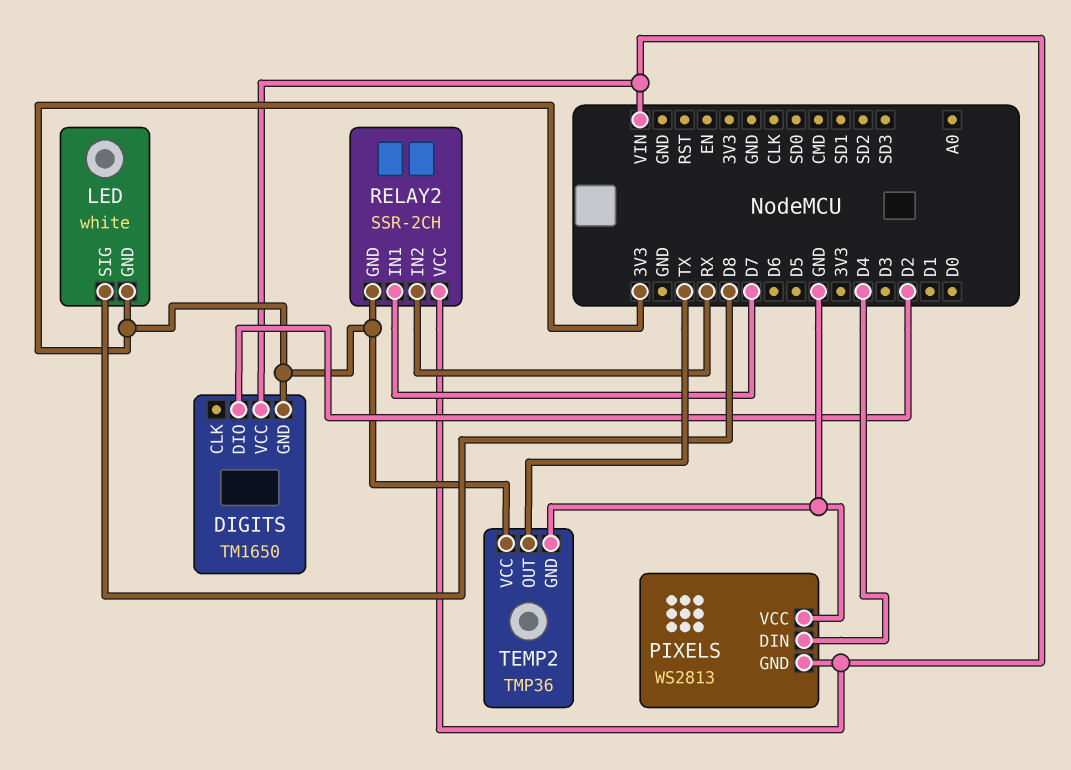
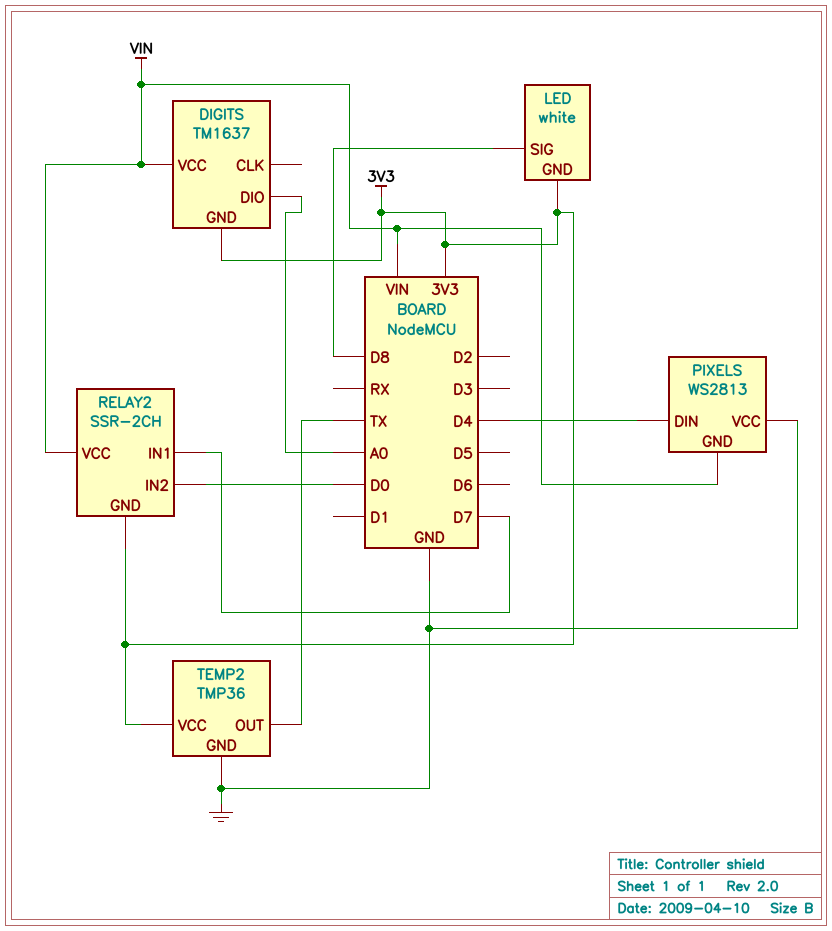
DIGITS: TM1650 -> TM1637
DIGITS pin DIO: D2 -> A0
RELAY2 pin IN2: RX -> D0

